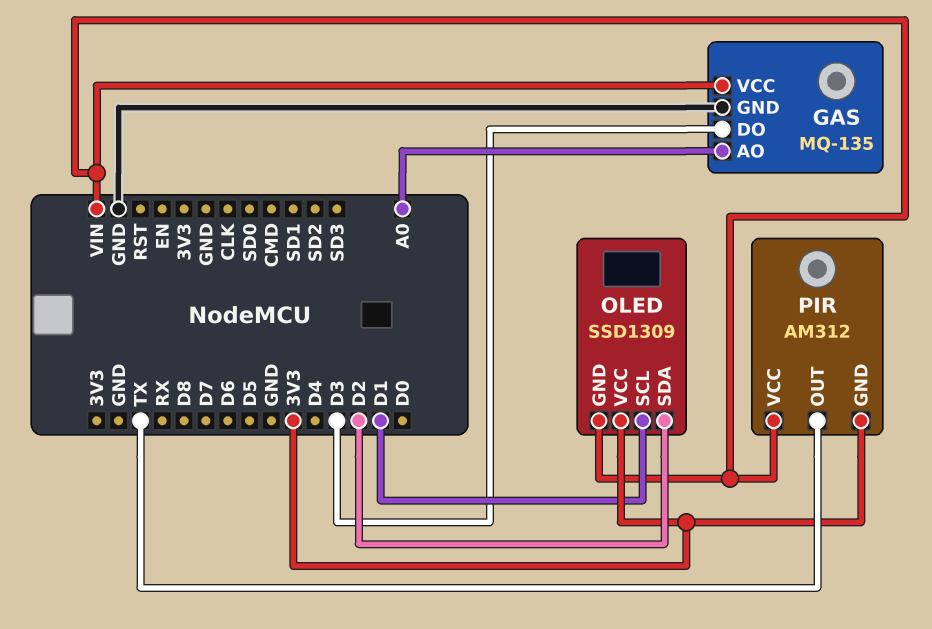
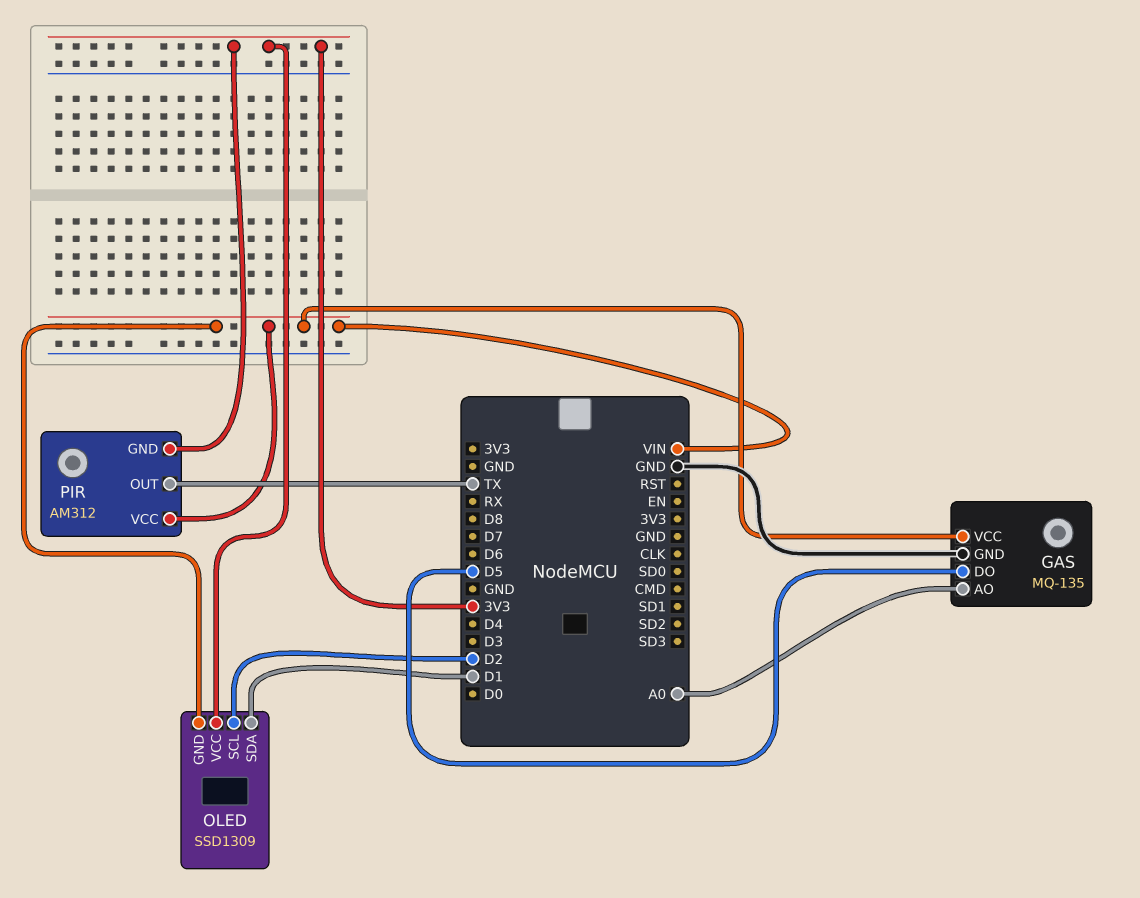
GAS pin DO: D3 -> D5
OLED pin SCL: D1 -> D2
OLED pin SDA: D2 -> D1

